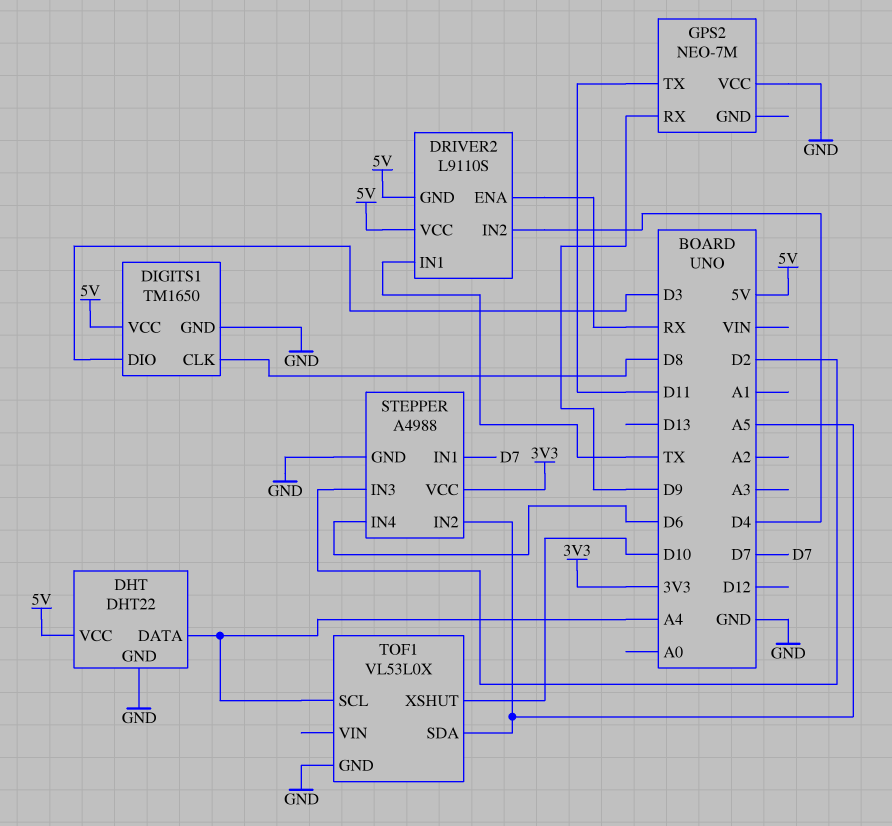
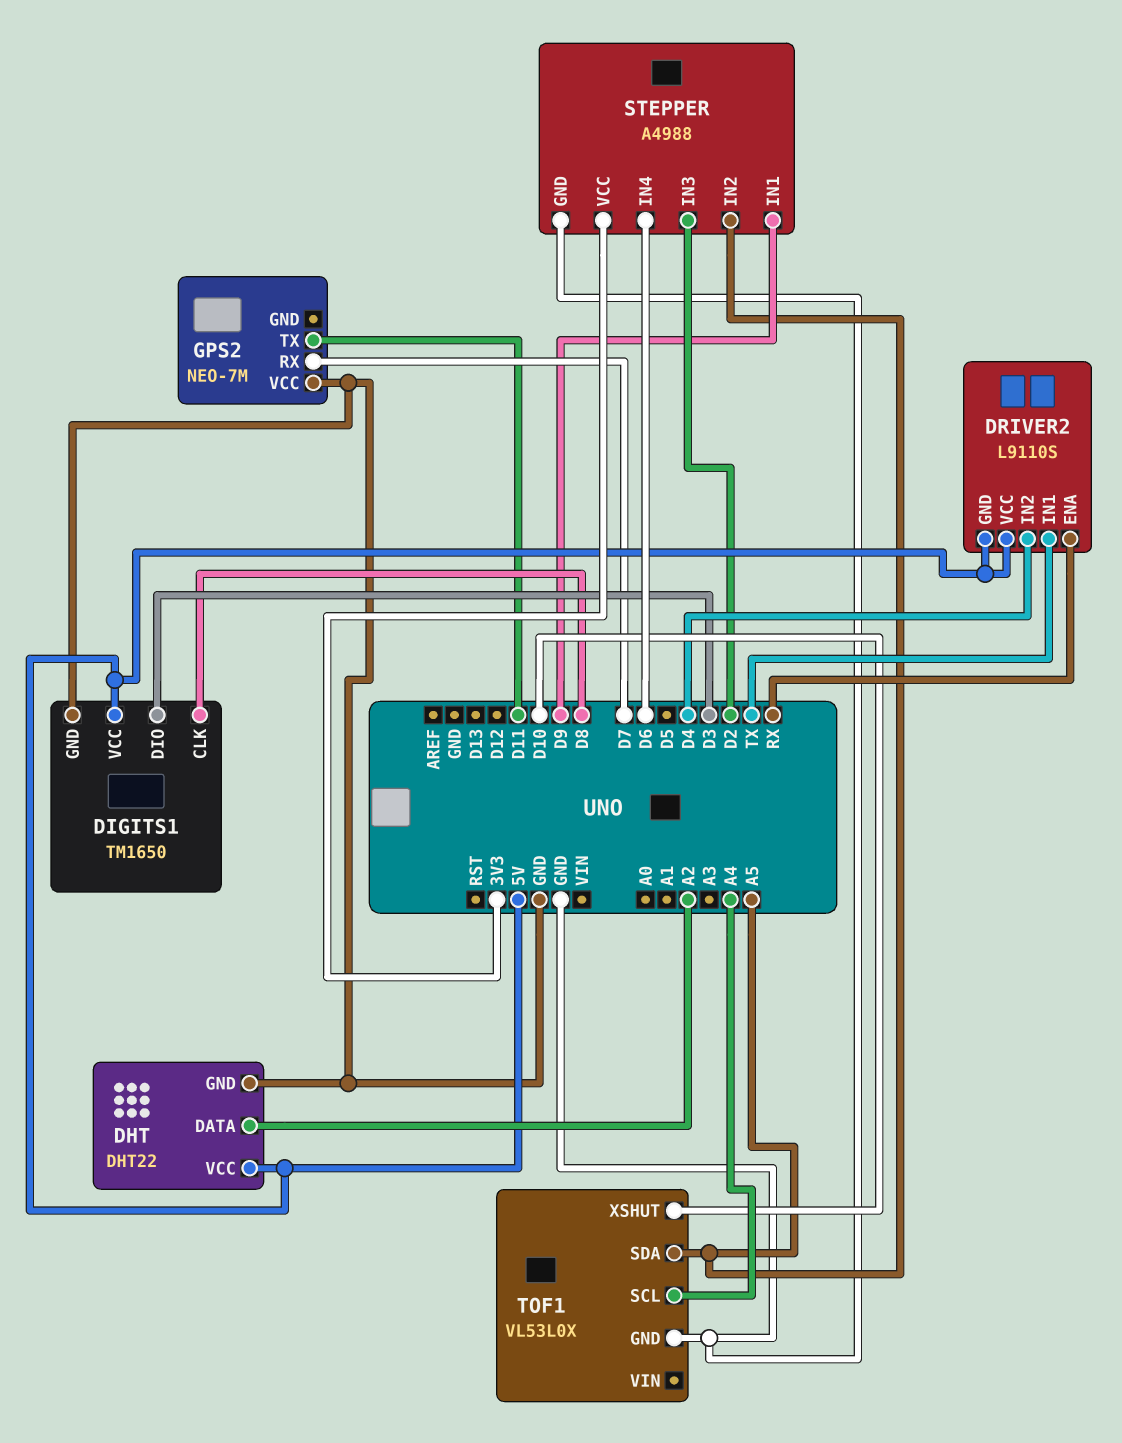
DHT pin DATA: A4 -> A2
GPS2 pin RX: D9 -> D7
STEPPER pin IN1: D7 -> D9

